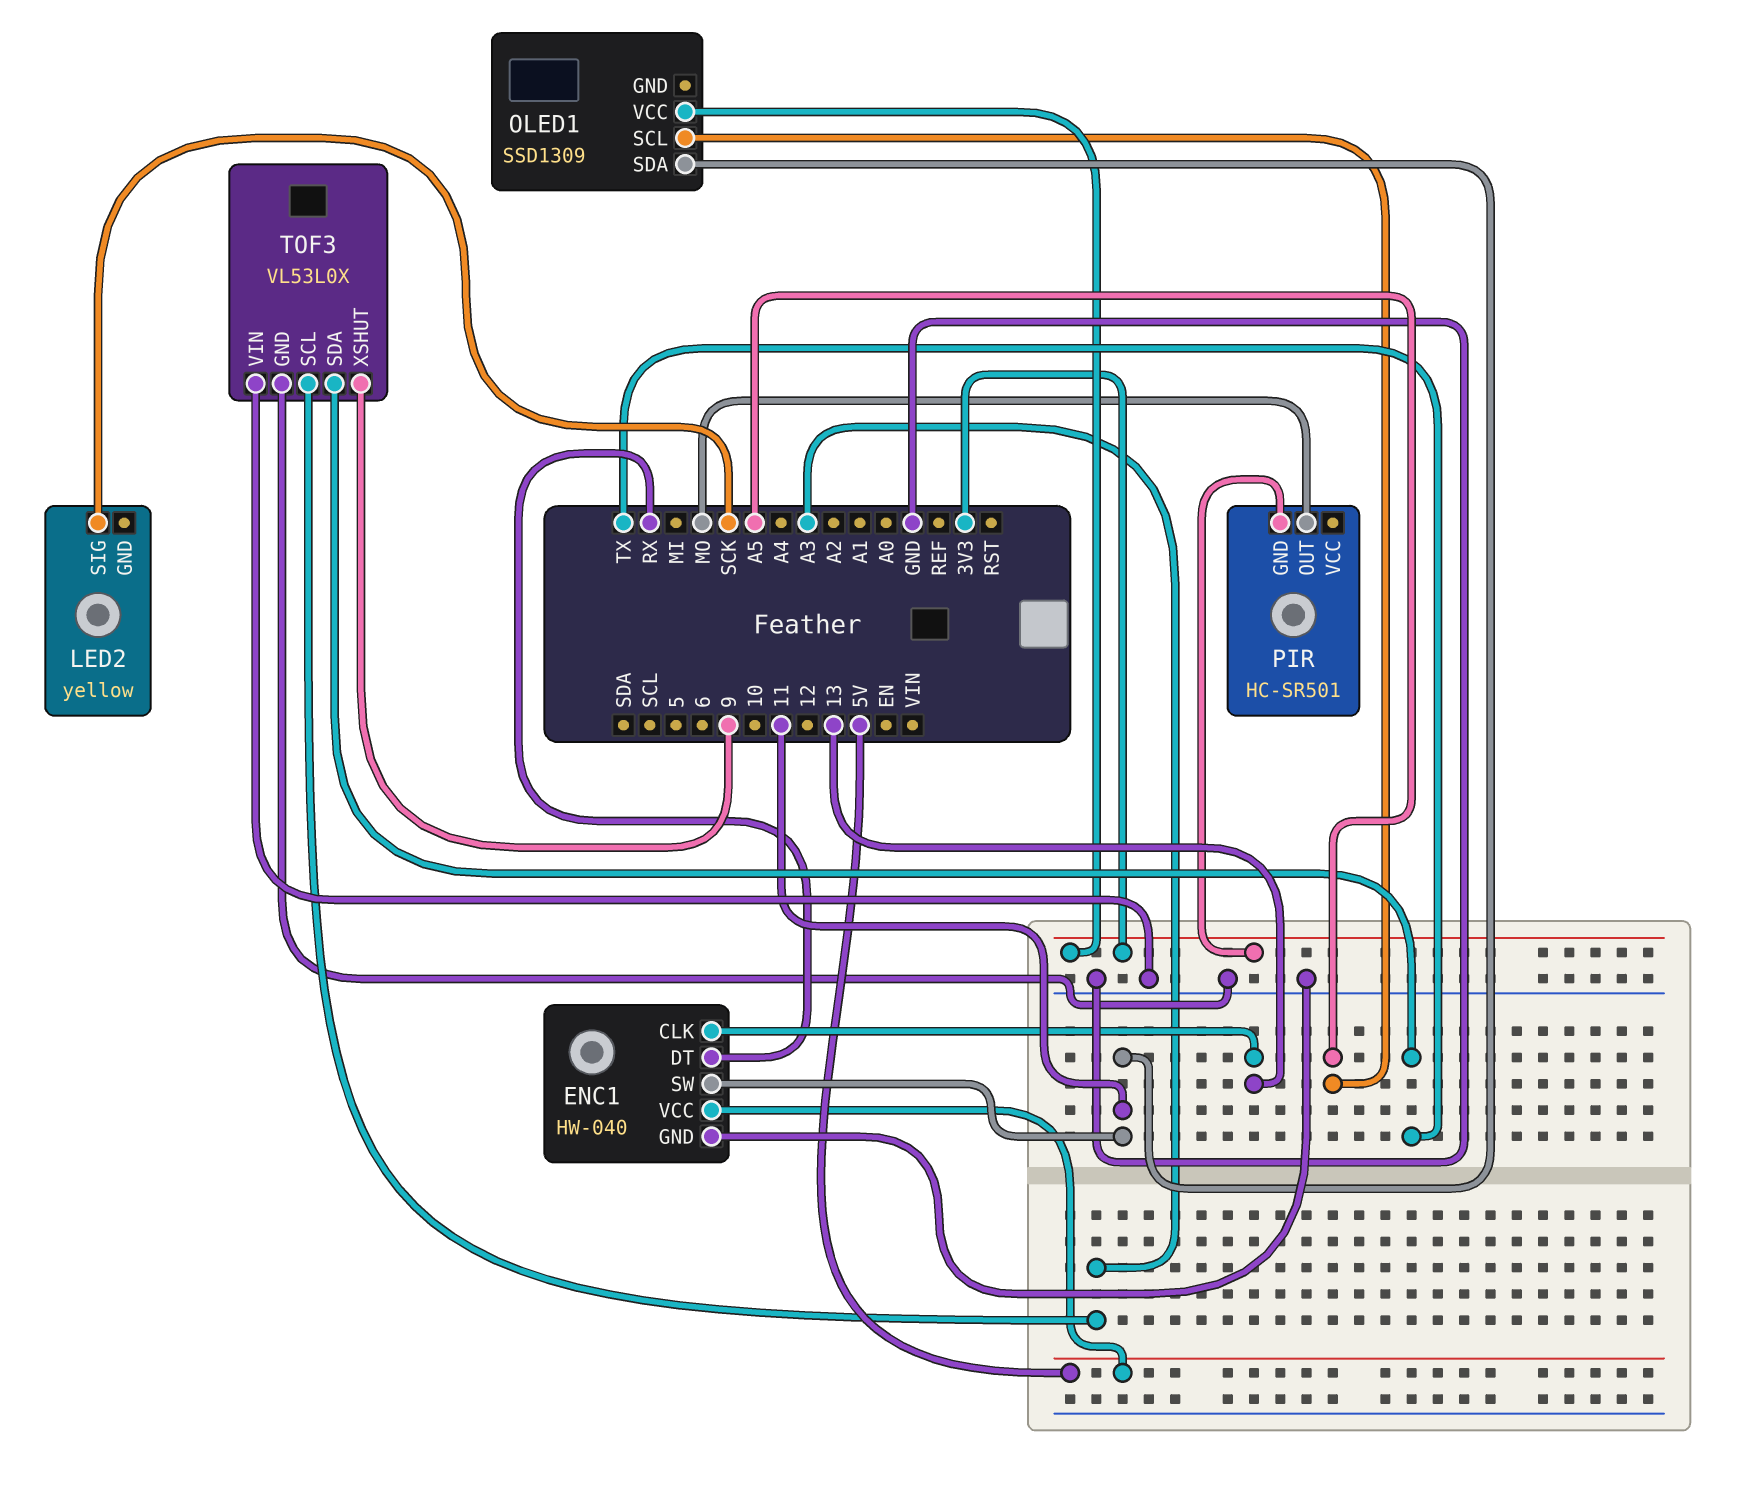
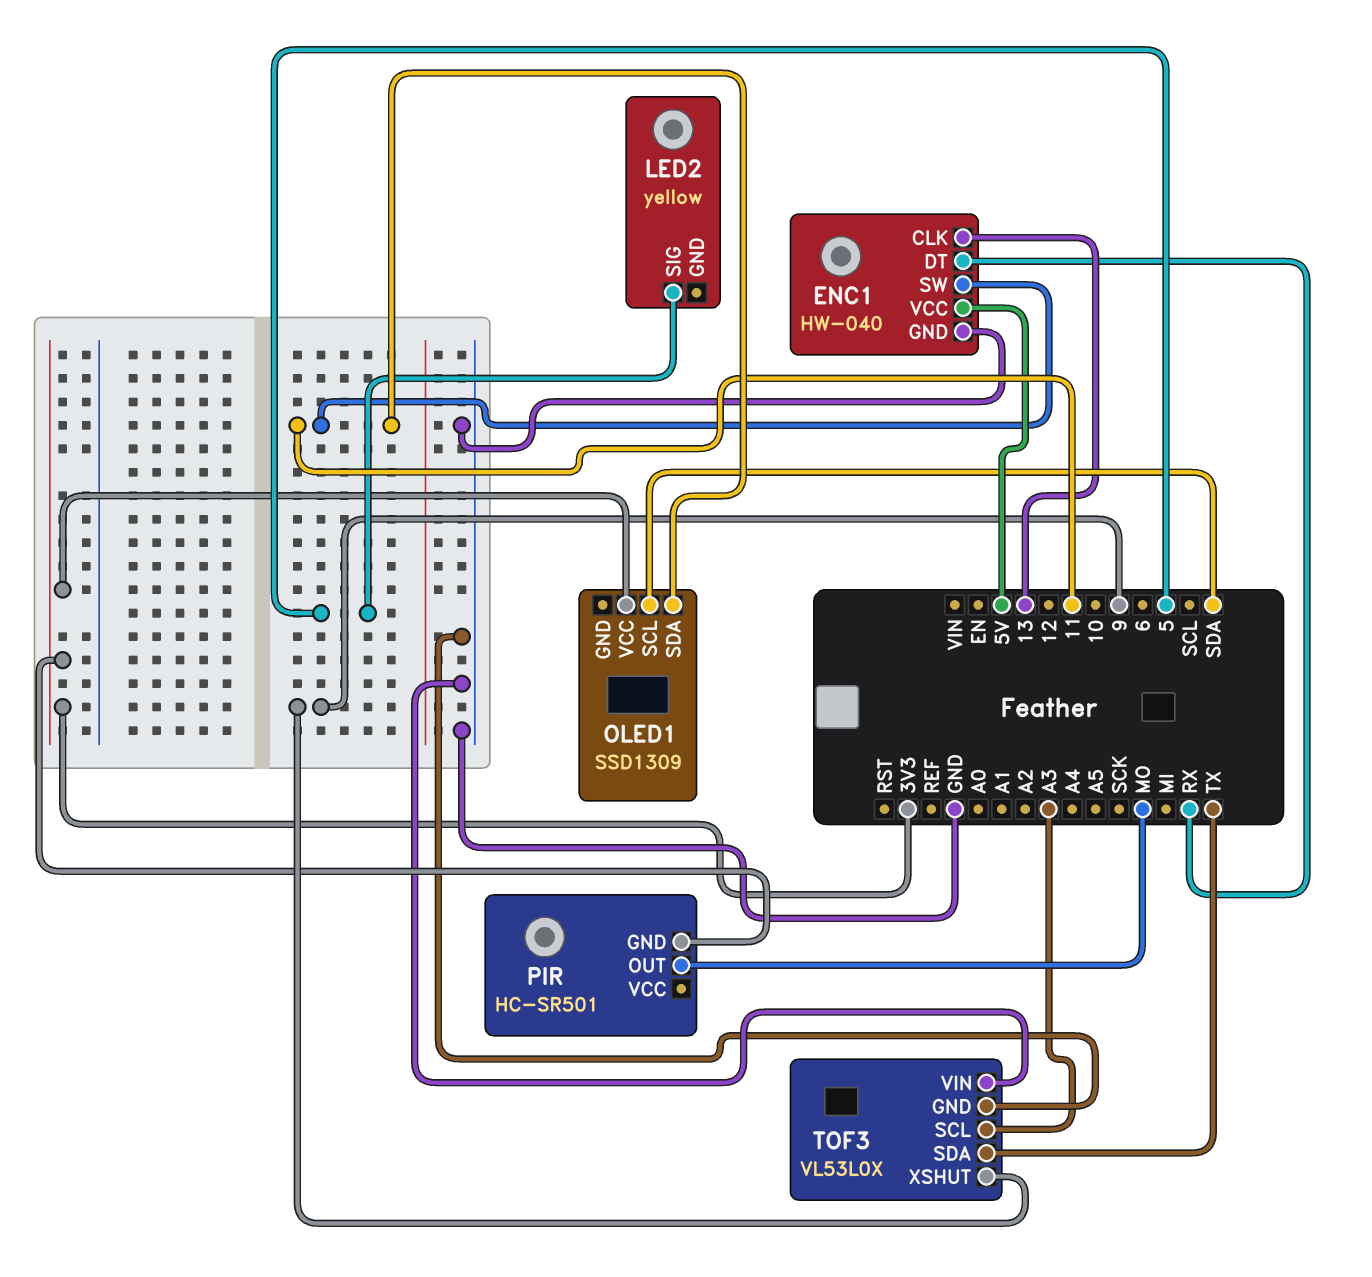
LED2 pin SIG: SCK -> 5
OLED1 pin SCL: A5 -> SDA

